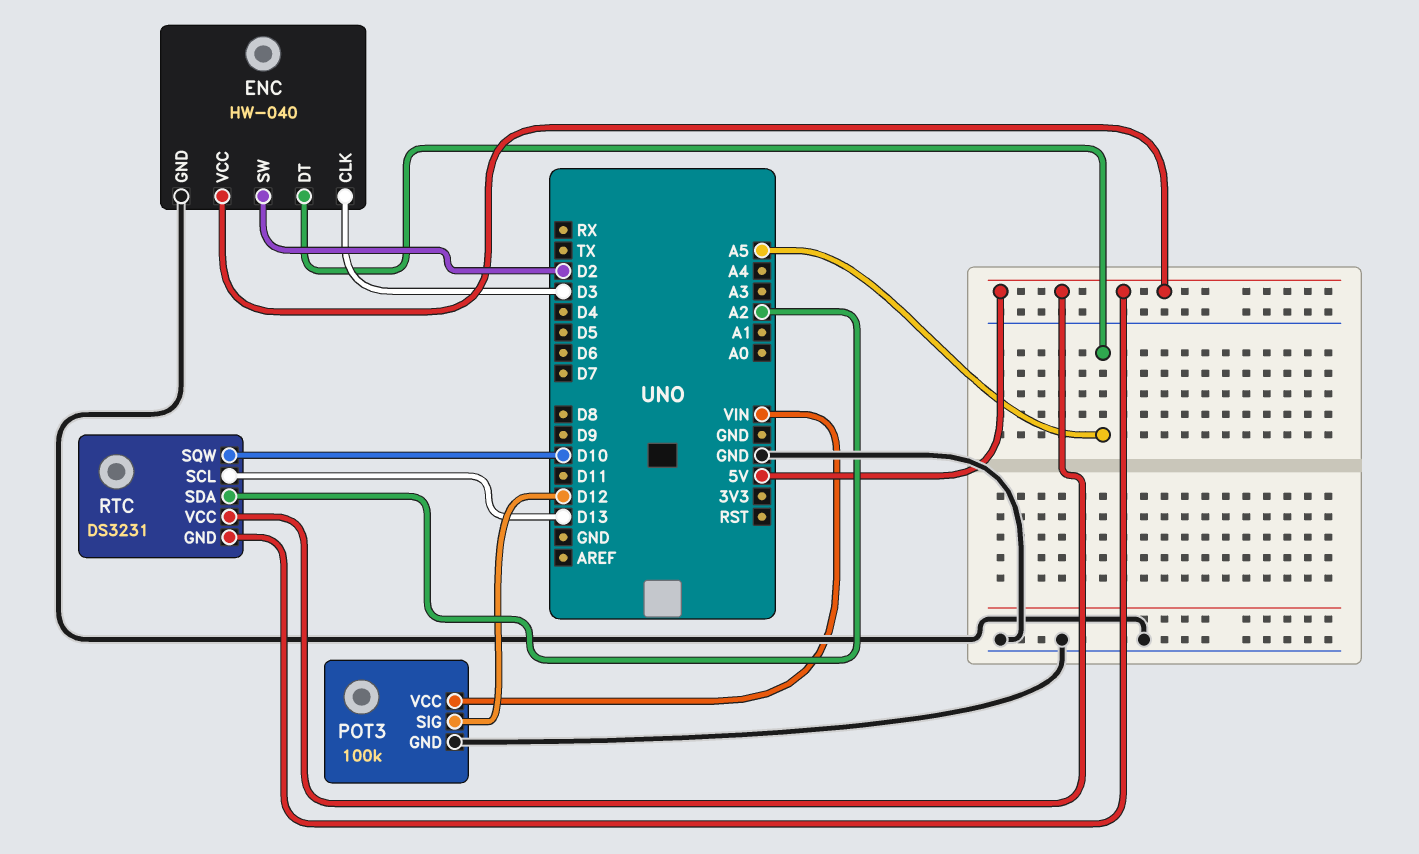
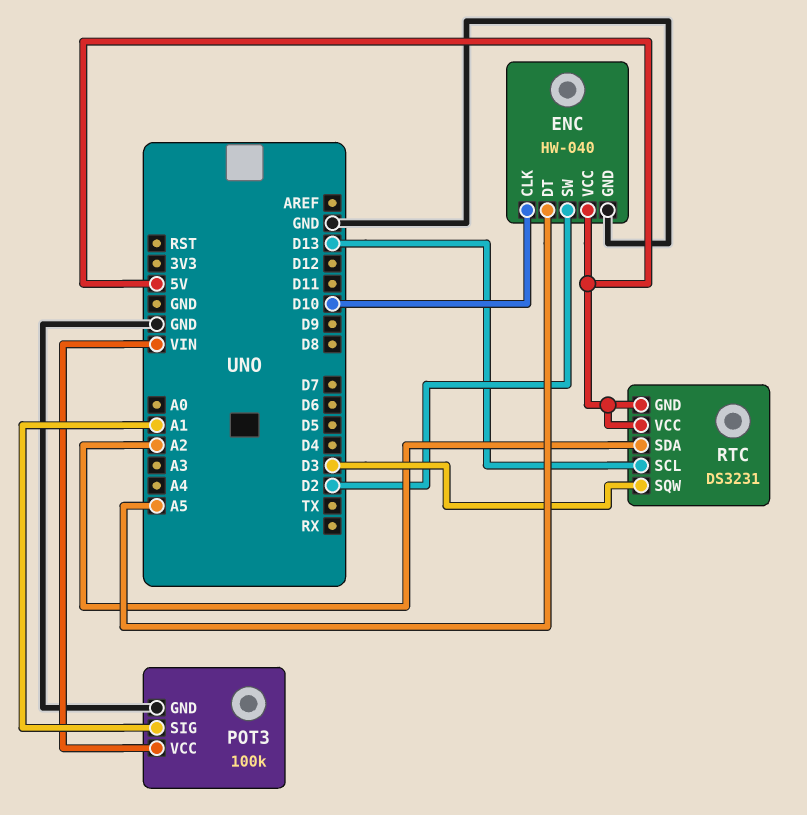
ENC pin CLK: D3 -> D10
POT3 pin SIG: D12 -> A1
RTC pin SQW: D10 -> D3

